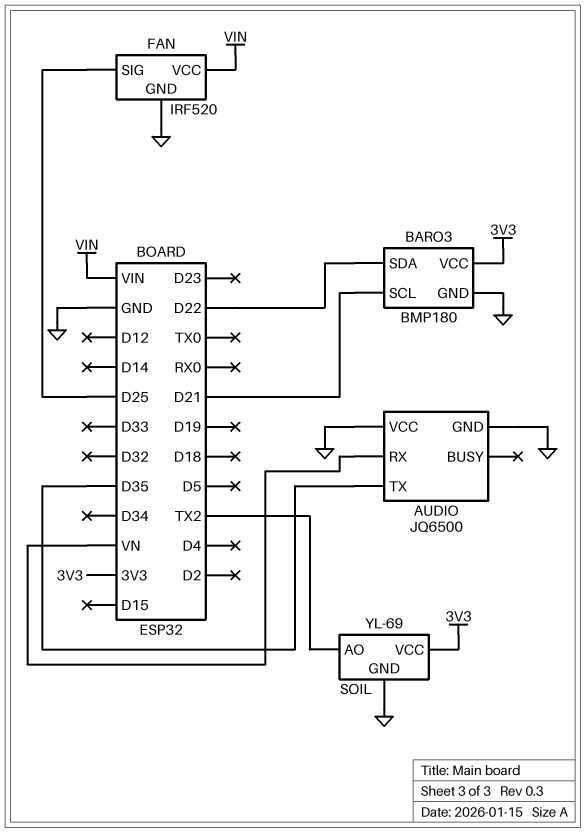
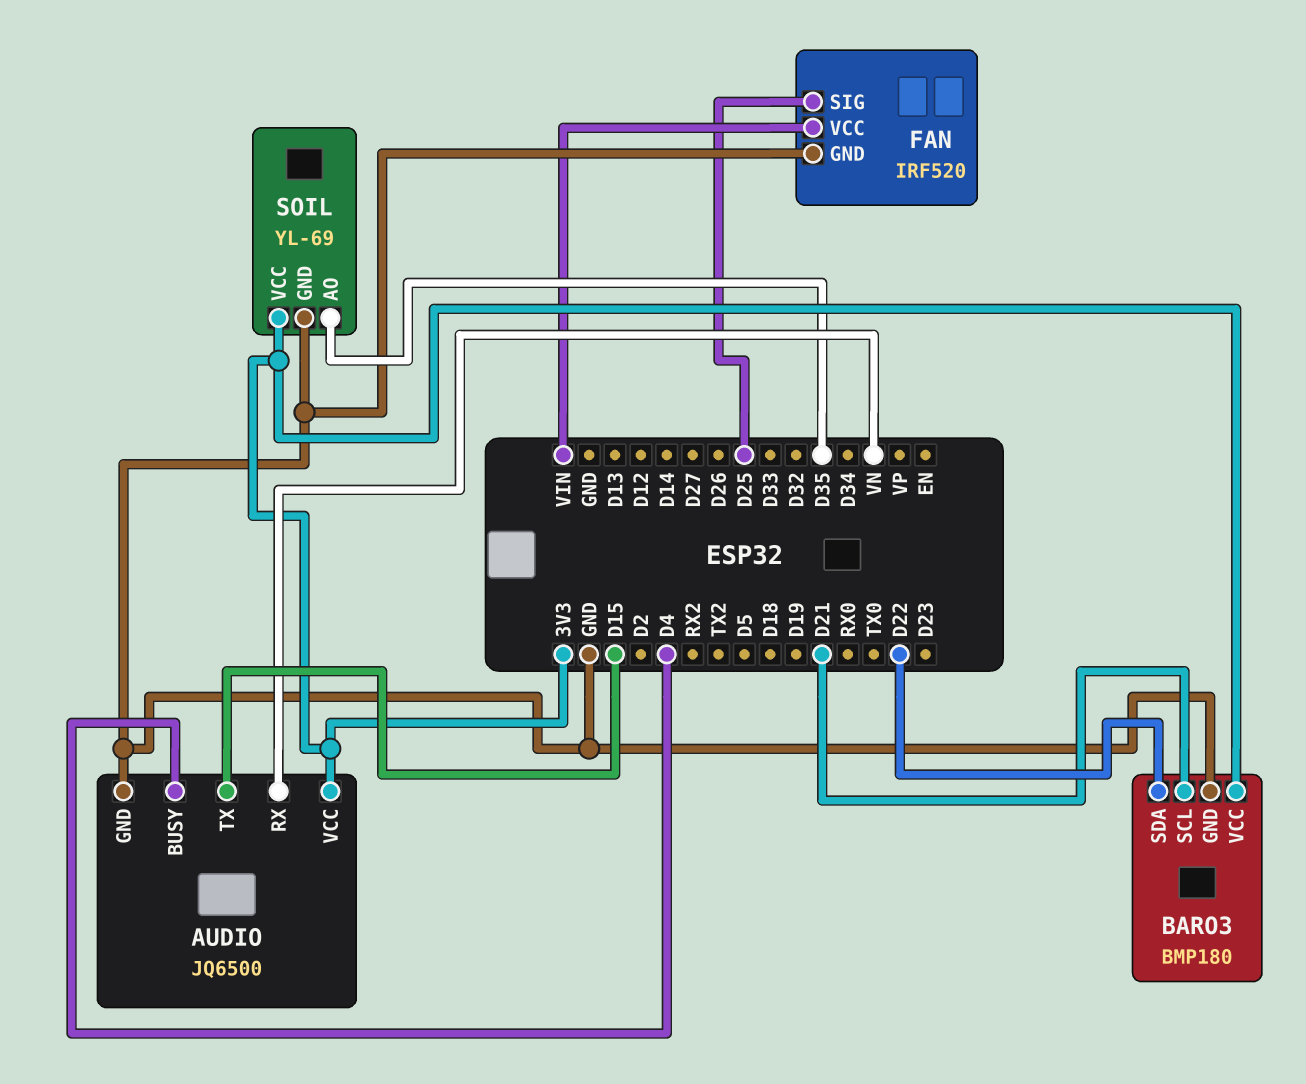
AUDIO pin BUSY: none -> D4
AUDIO pin TX: D35 -> D15
AUDIO pin VCC: GND -> 3V3
SOIL pin AO: TX2 -> D35

